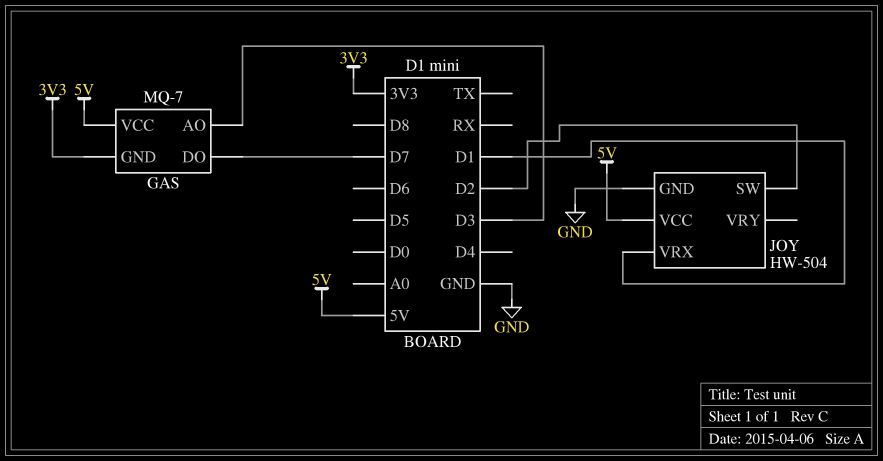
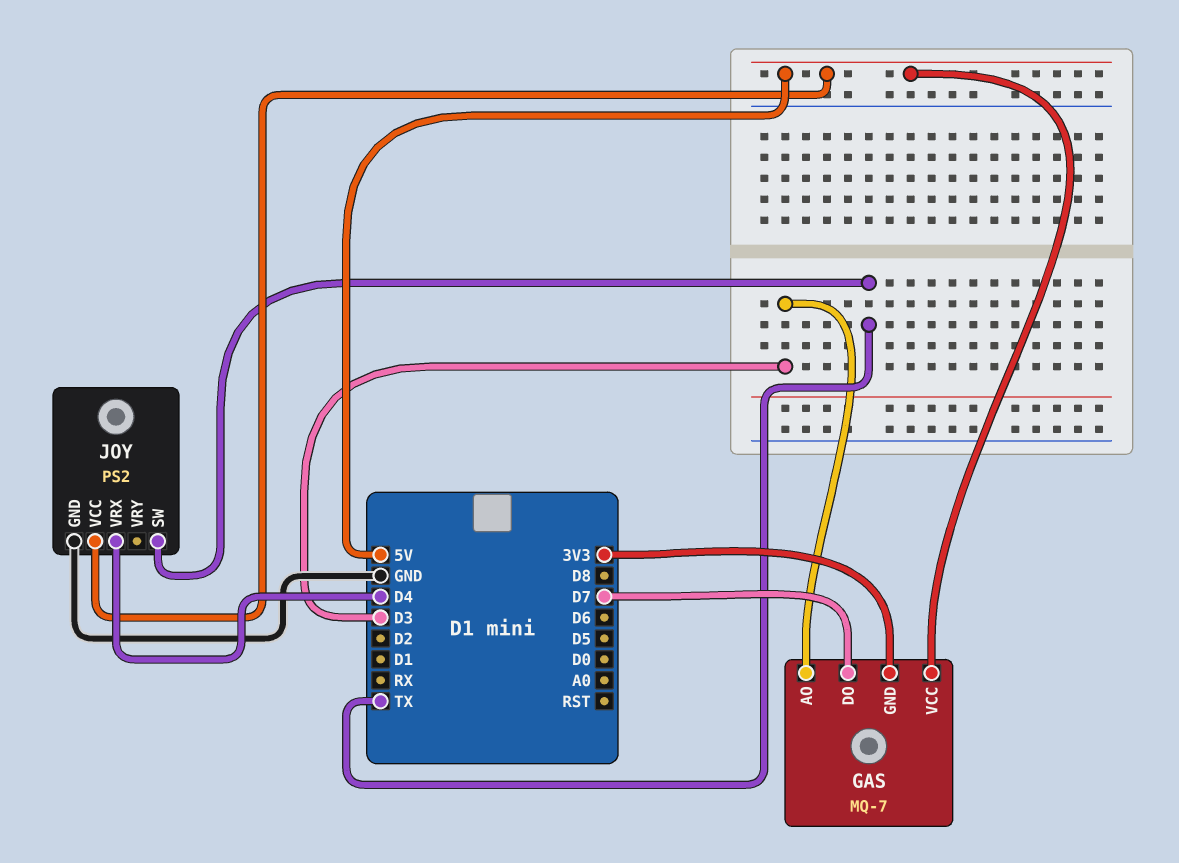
JOY: HW-504 -> PS2
JOY pin SW: D2 -> TX
JOY pin VRX: D1 -> D4

